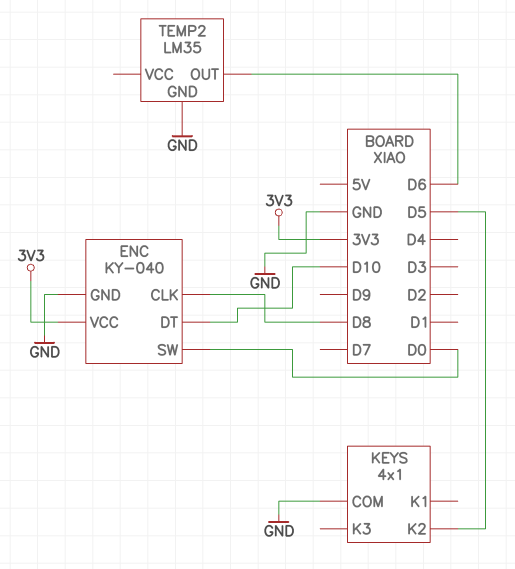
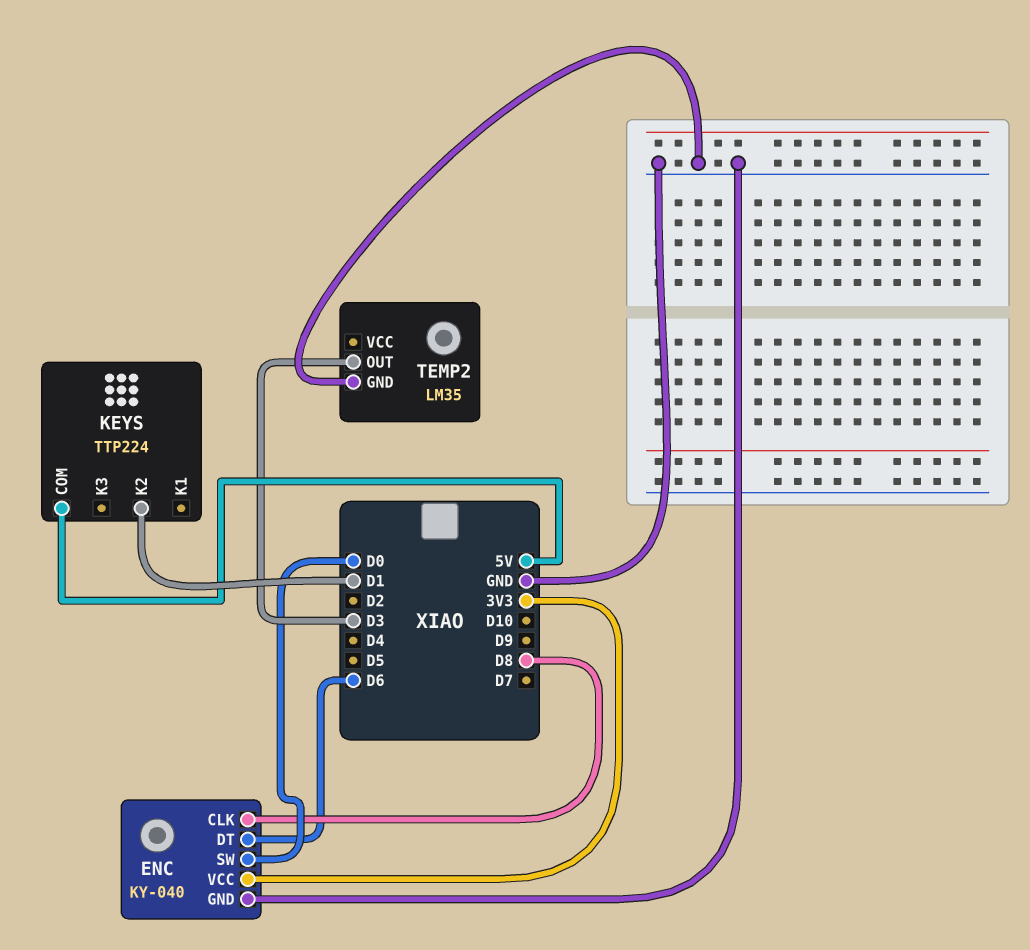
ENC pin DT: D10 -> D6
KEYS: 4x1 -> TTP224
KEYS pin COM: GND -> 5V
KEYS pin K2: D5 -> D1
TEMP2 pin OUT: D6 -> D3

